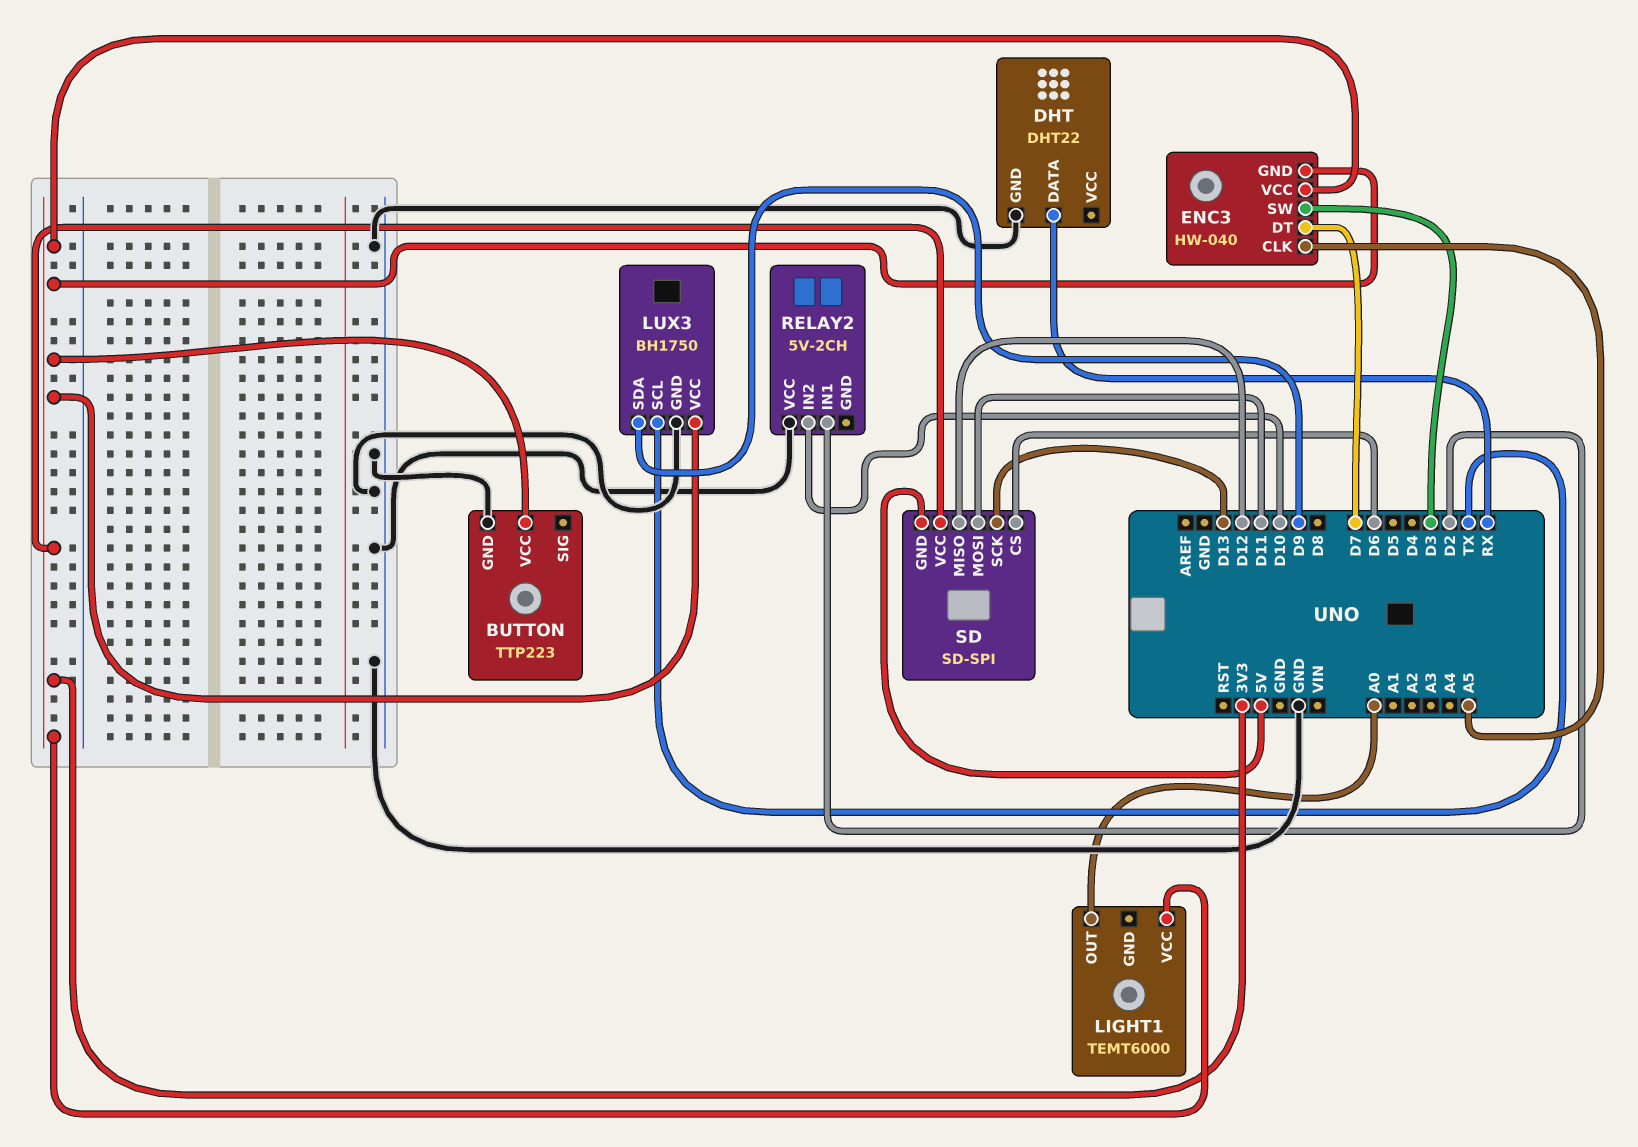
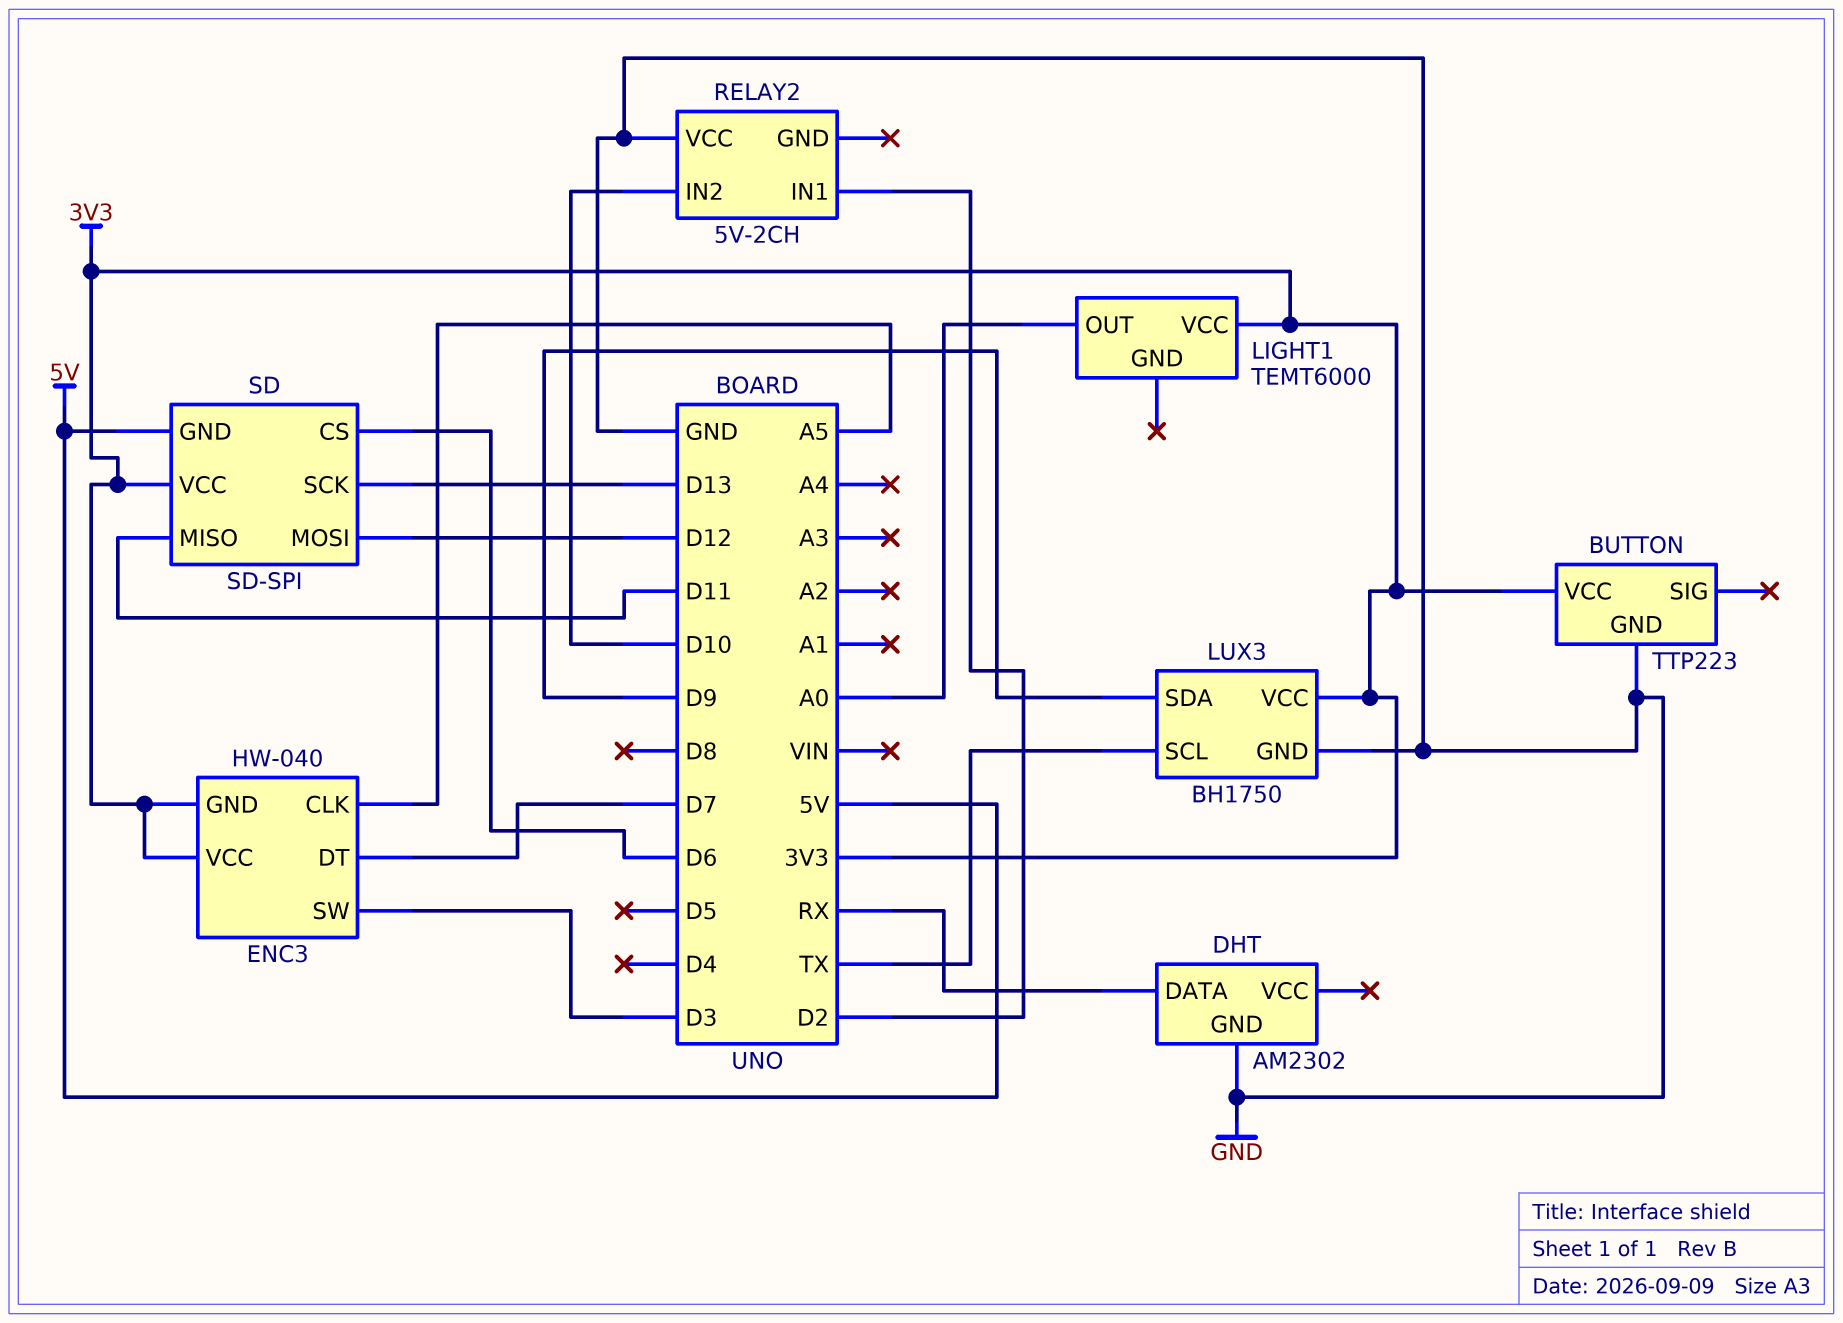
DHT: DHT22 -> AM2302
SD pin MISO: D12 -> D11
SD pin MOSI: D11 -> D12

